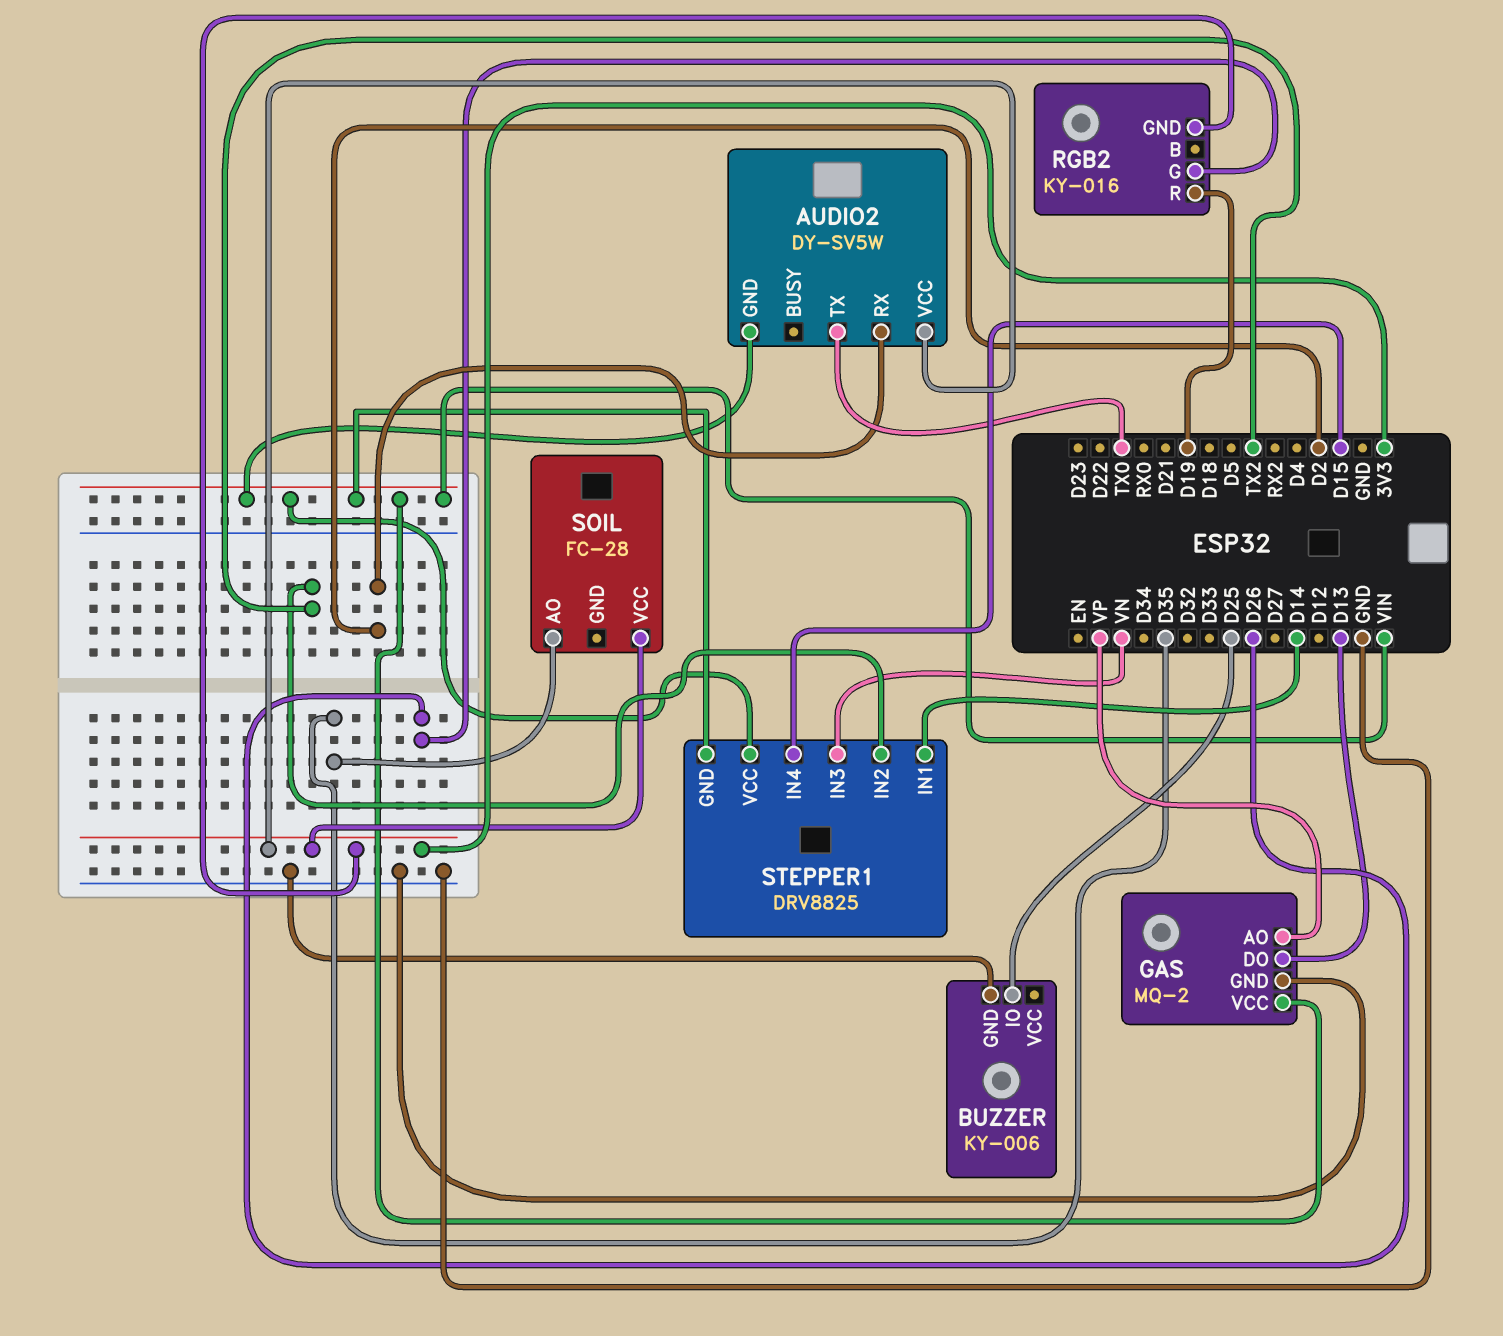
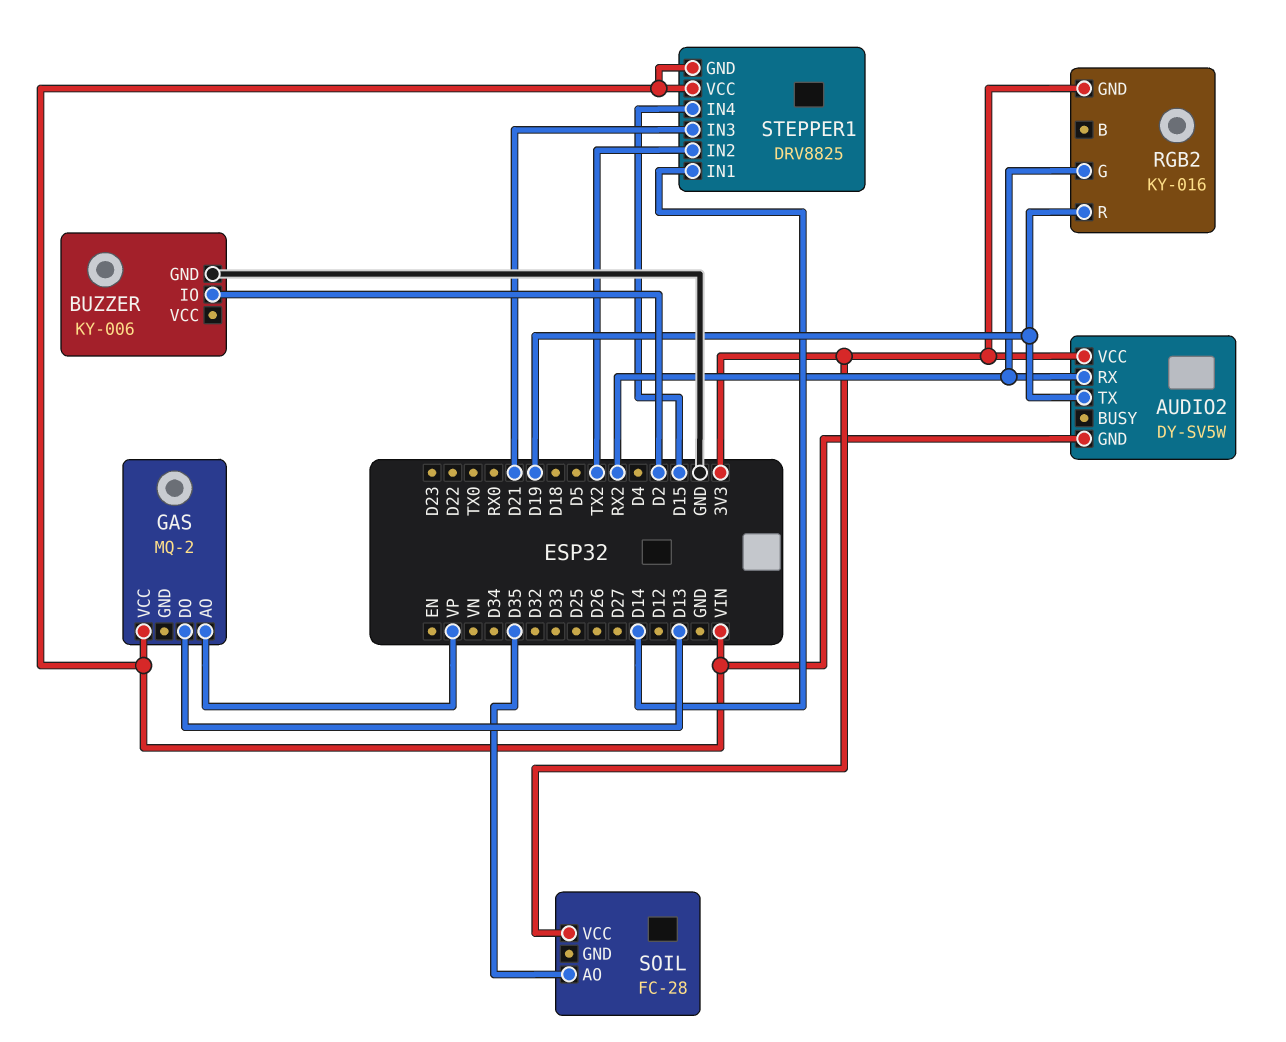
AUDIO2 pin RX: D2 -> RX2
AUDIO2 pin TX: TX0 -> D19
BUZZER pin IO: D25 -> D2
GAS pin GND: GND -> none
RGB2 pin G: D26 -> RX2
STEPPER1 pin IN3: VN -> D21

